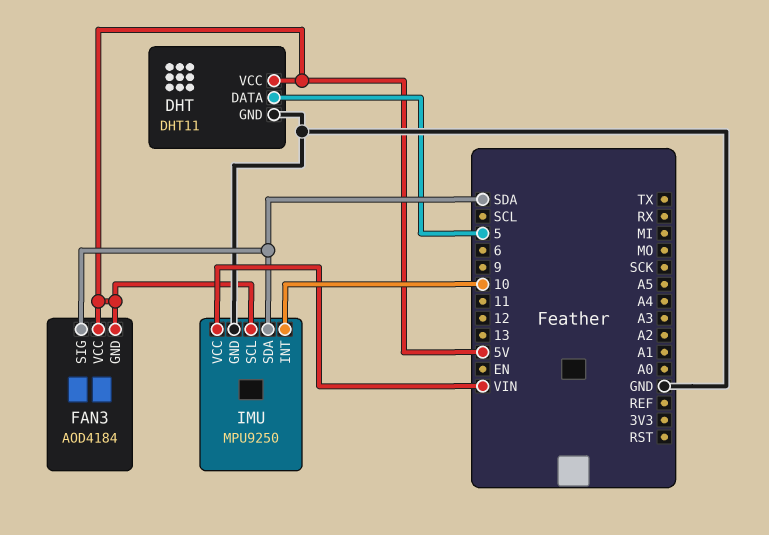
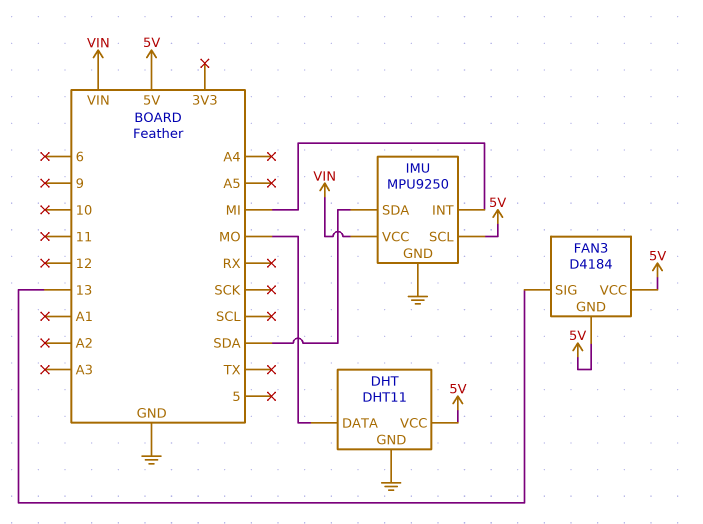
DHT pin DATA: 5 -> MO
FAN3: AOD4184 -> D4184
FAN3 pin SIG: SDA -> 13
IMU pin INT: 10 -> MI

